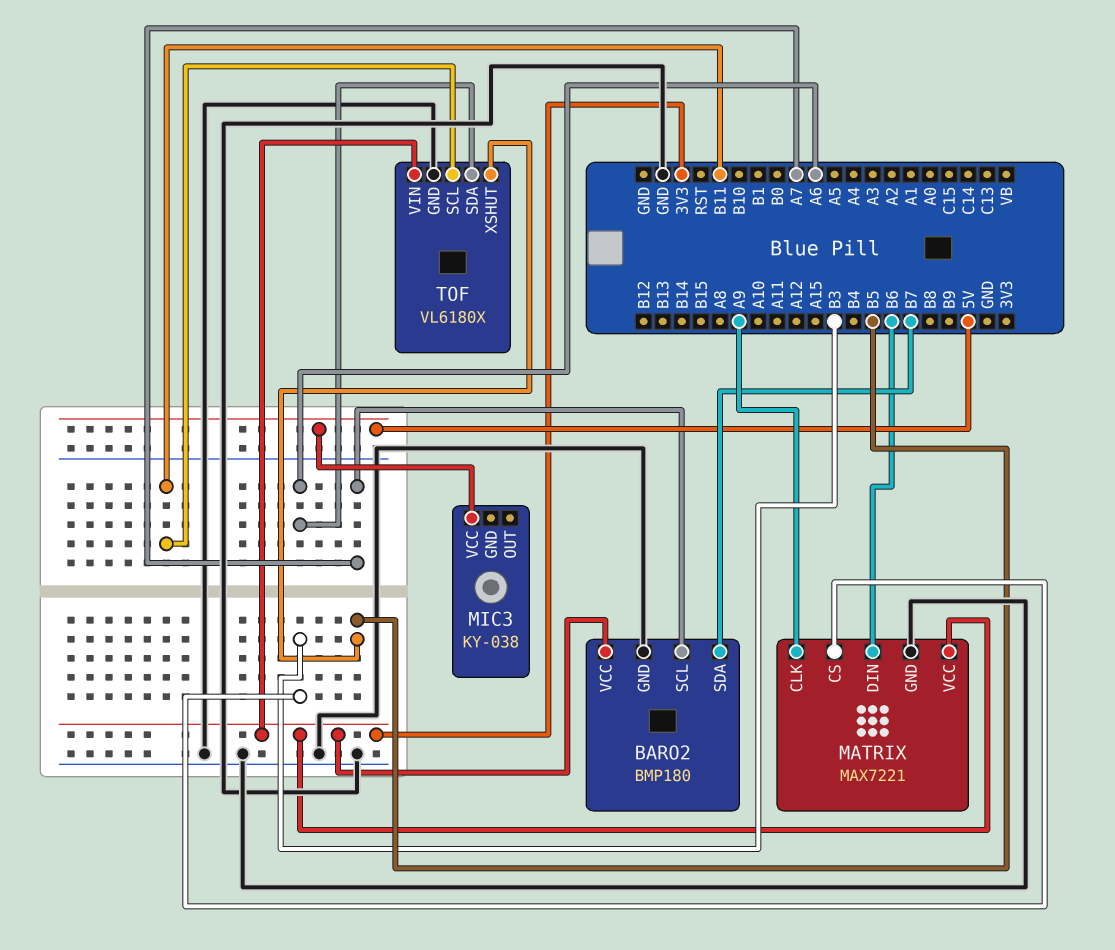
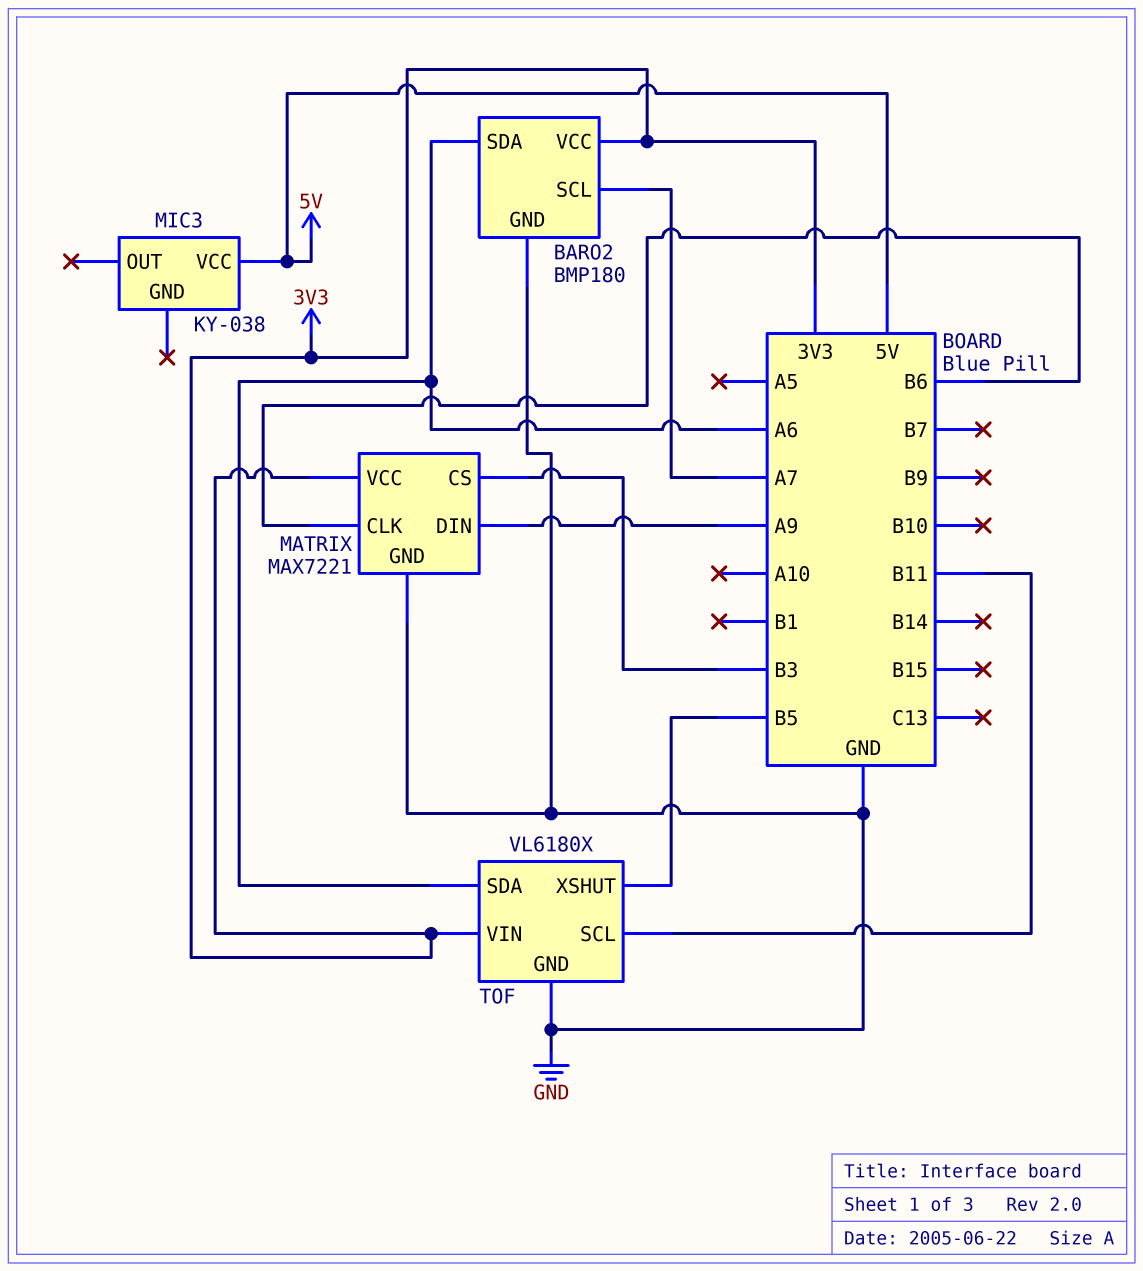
BARO2 pin SDA: B7 -> A6
MATRIX pin CLK: A9 -> B6
MATRIX pin DIN: B6 -> A9

